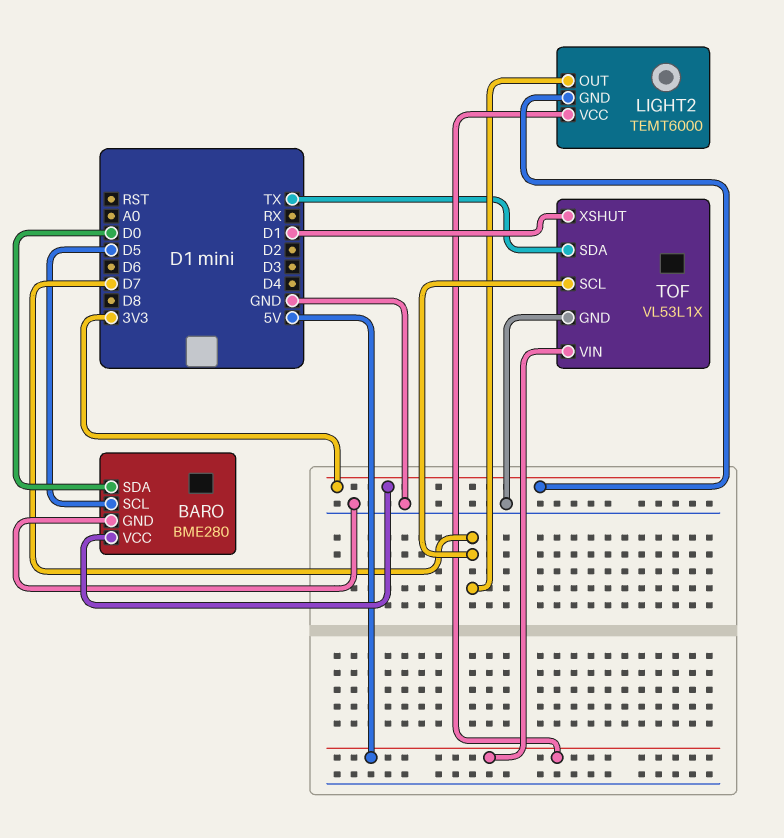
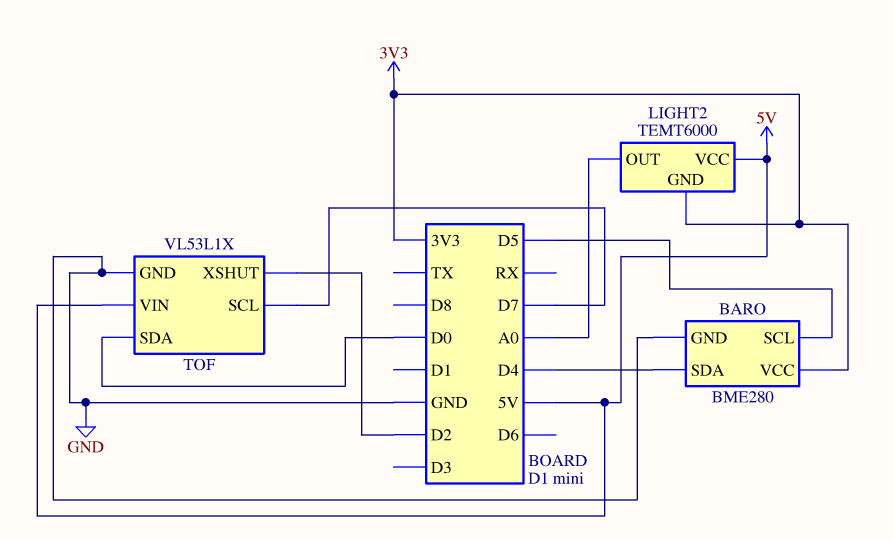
BARO pin SDA: D0 -> D4
LIGHT2 pin OUT: D7 -> A0
TOF pin SDA: TX -> D0
TOF pin XSHUT: D1 -> D2

